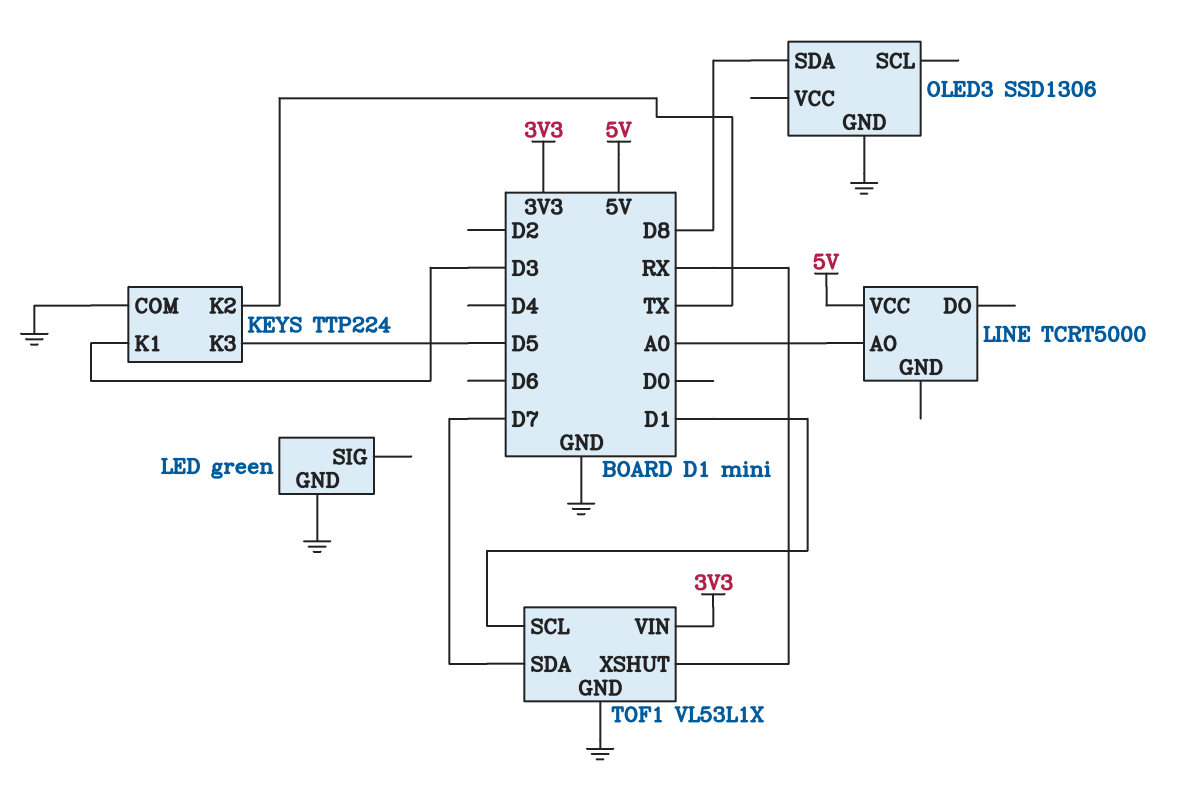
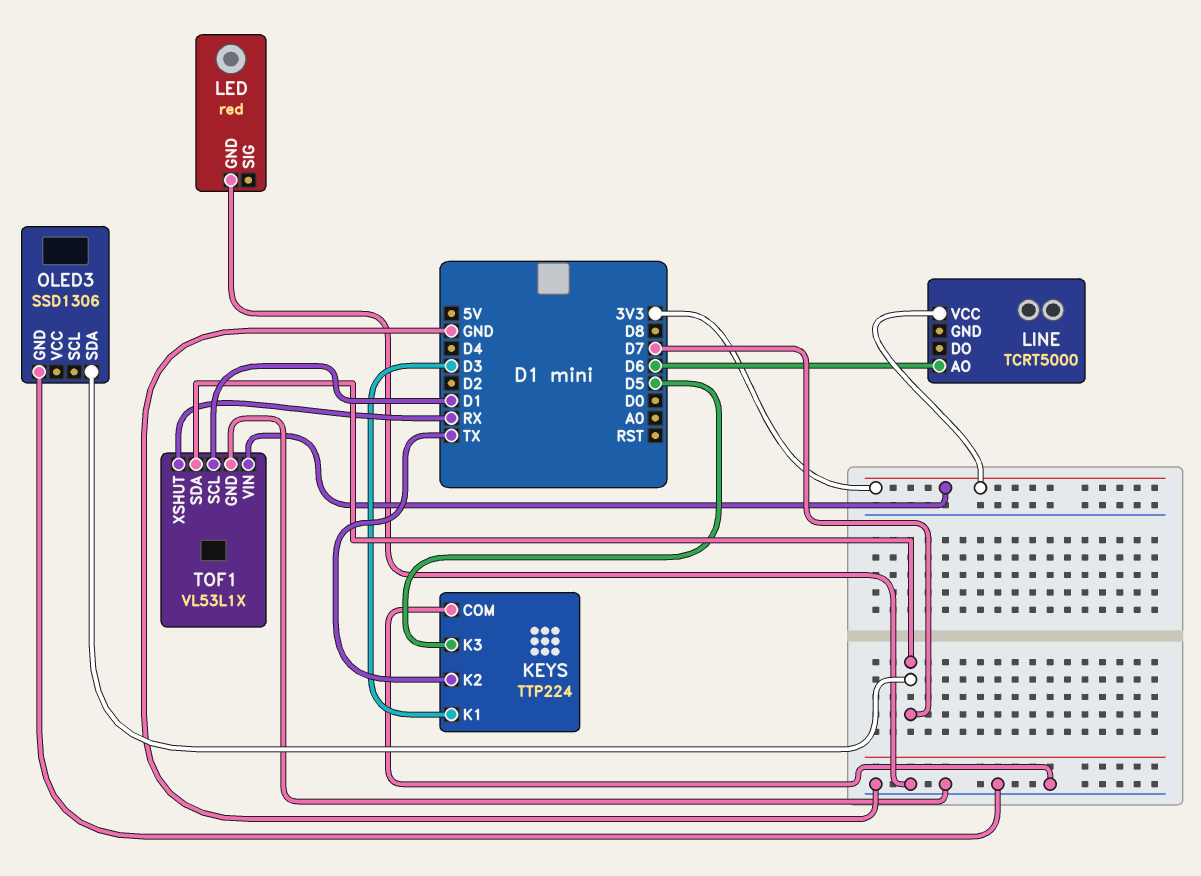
LED: green -> red
LINE pin AO: A0 -> D6
LINE pin VCC: 5V -> 3V3
OLED3 pin SDA: D8 -> D7

